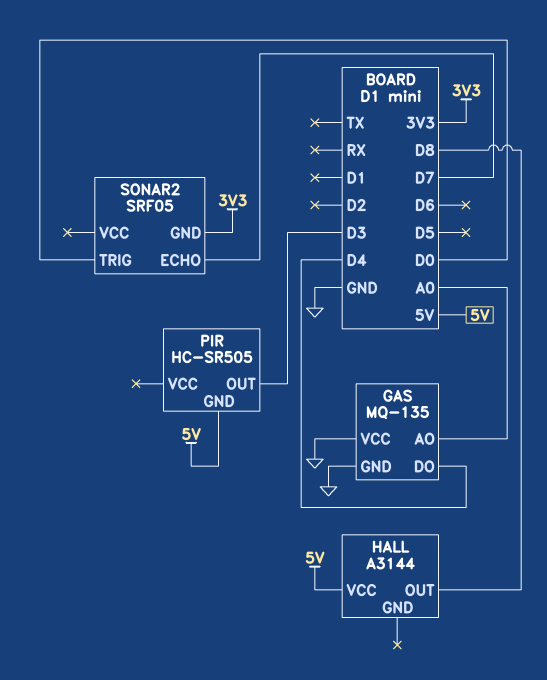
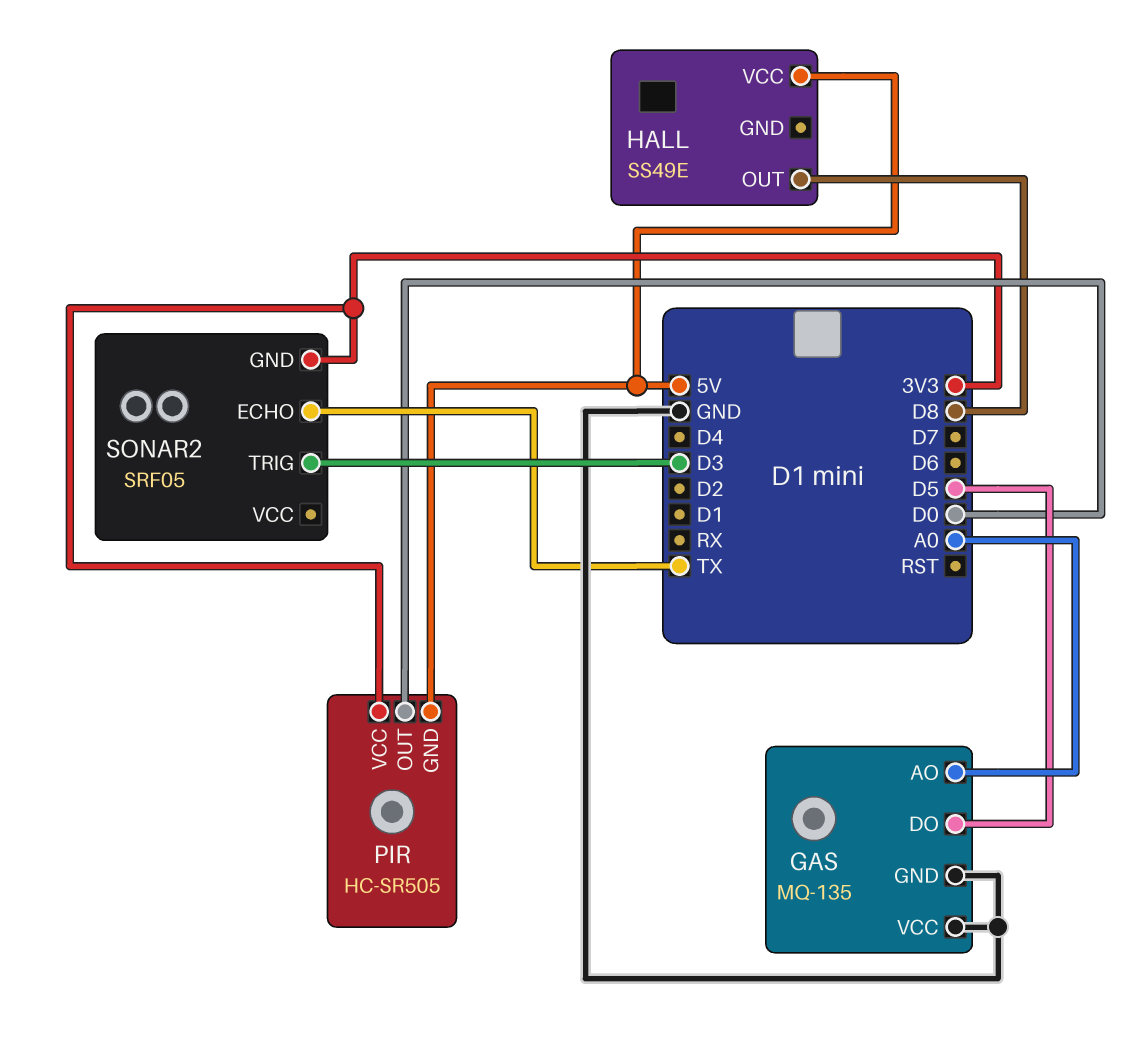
GAS pin DO: D4 -> D5
HALL: A3144 -> SS49E
PIR pin OUT: D3 -> D0
PIR pin VCC: none -> 3V3
SONAR2 pin ECHO: D7 -> TX
SONAR2 pin TRIG: D0 -> D3

